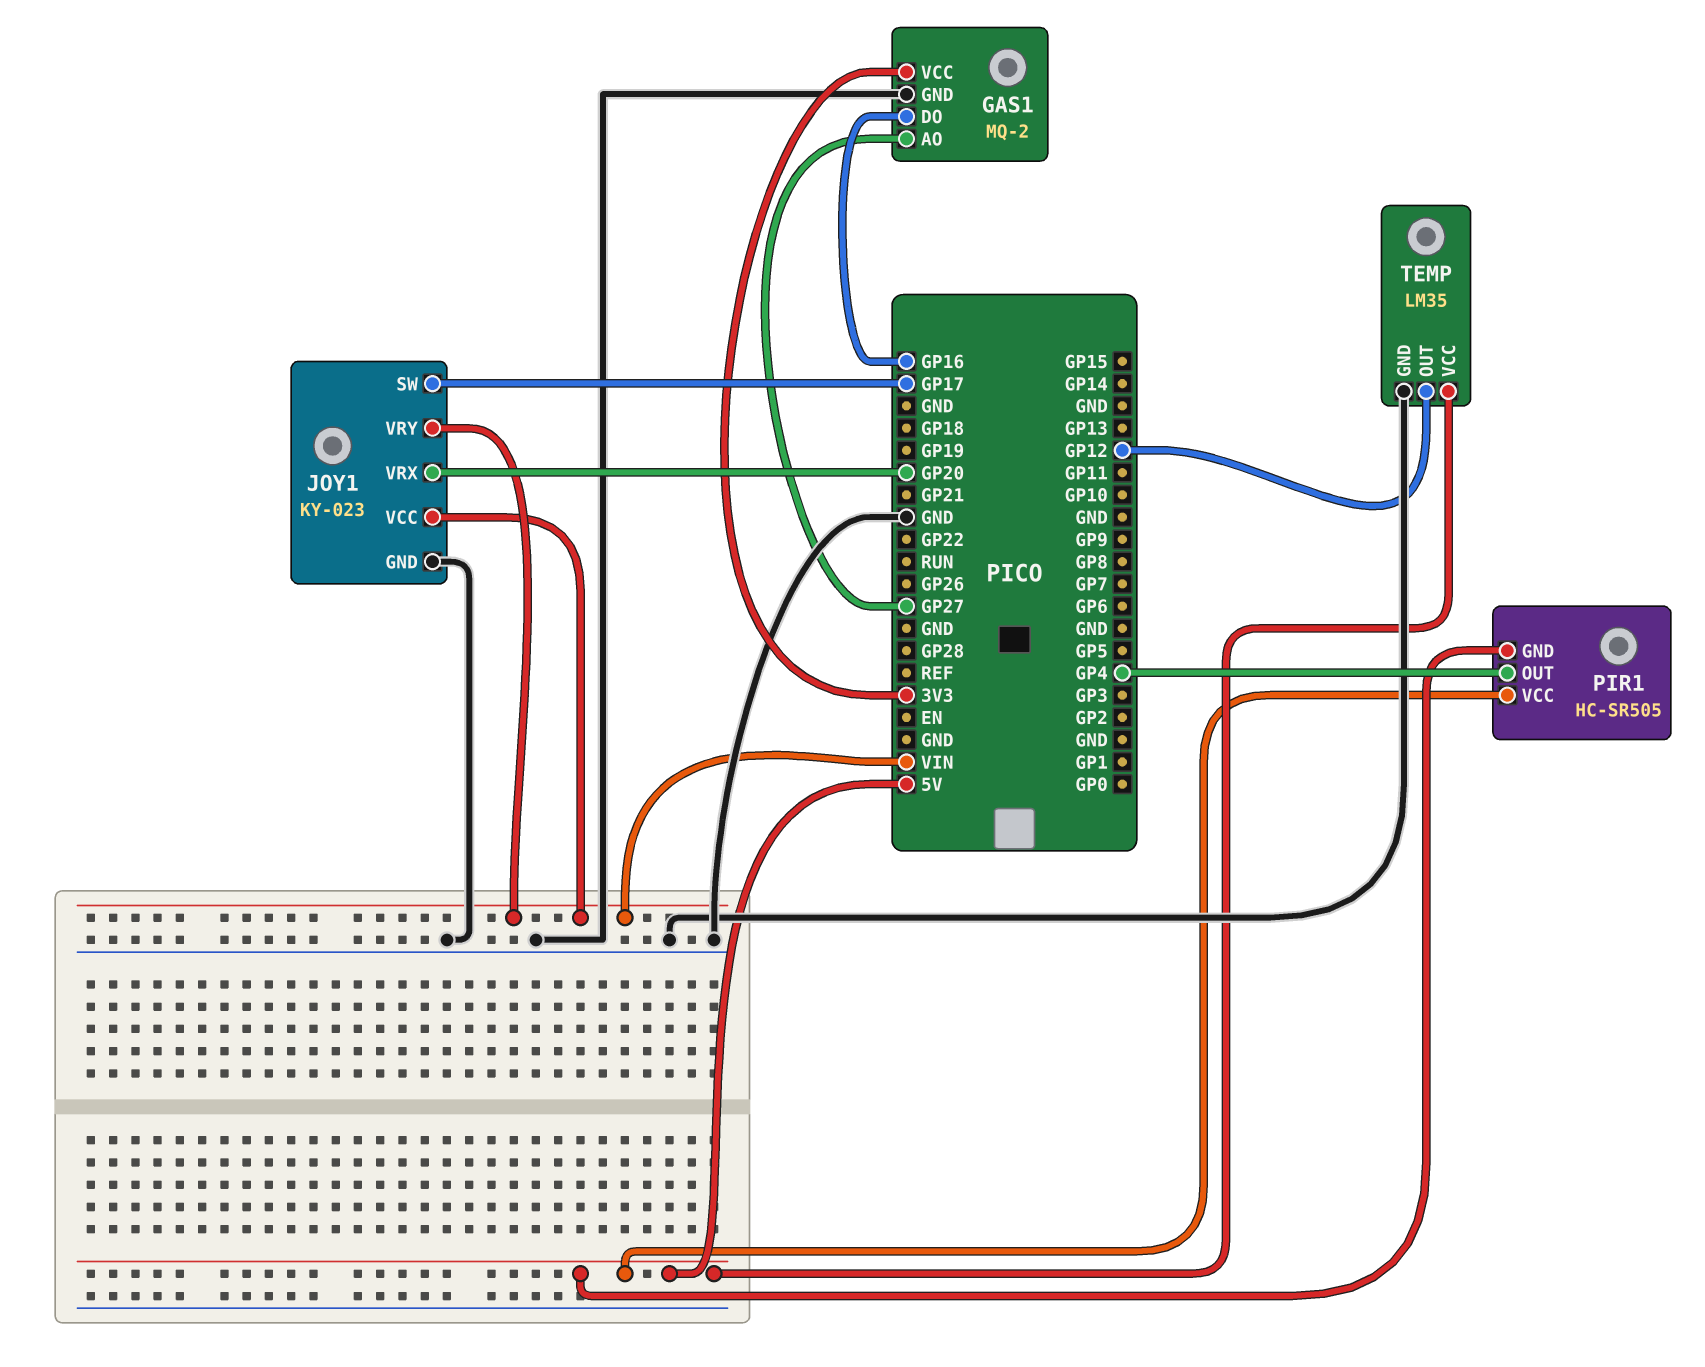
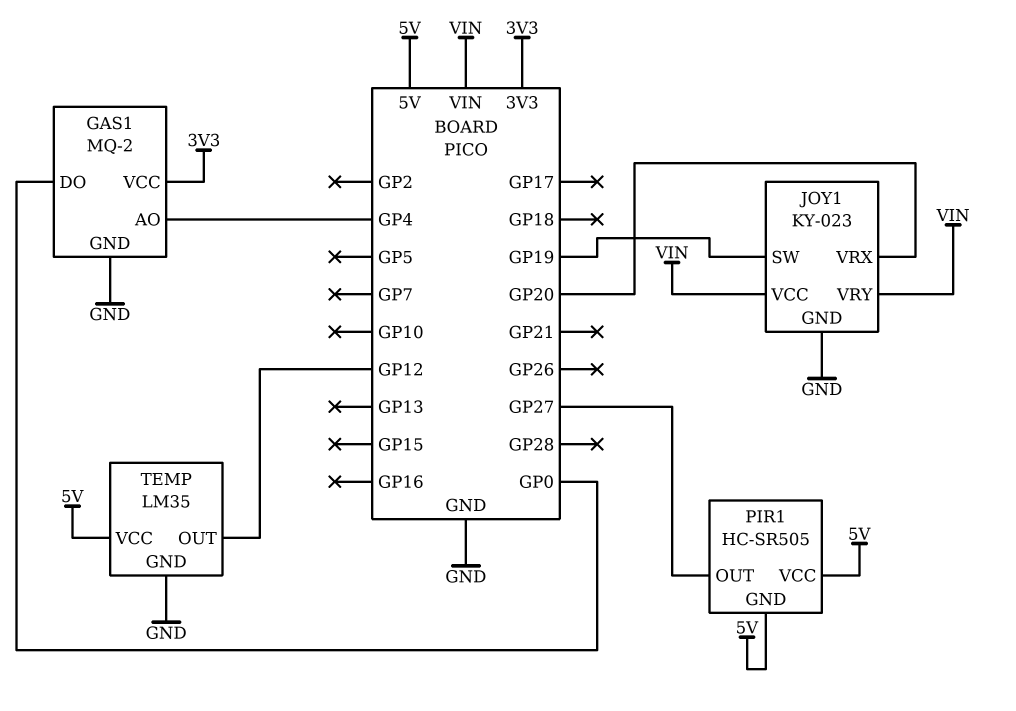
GAS1 pin AO: GP27 -> GP4
GAS1 pin DO: GP16 -> GP0
JOY1 pin SW: GP17 -> GP19
PIR1 pin OUT: GP4 -> GP27

